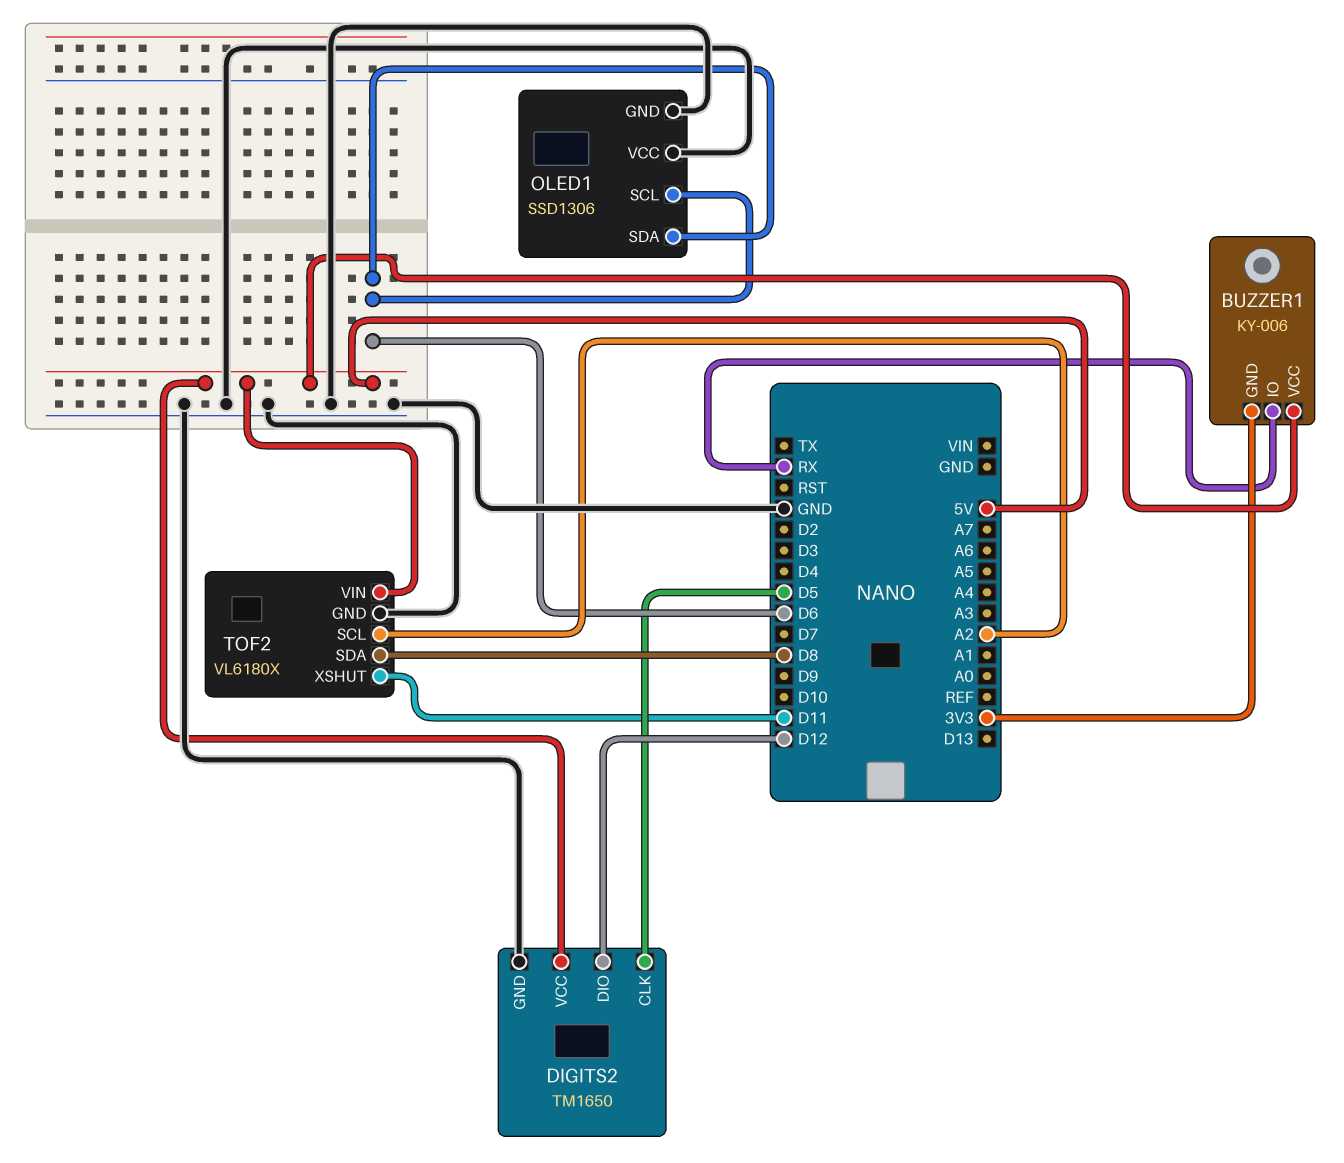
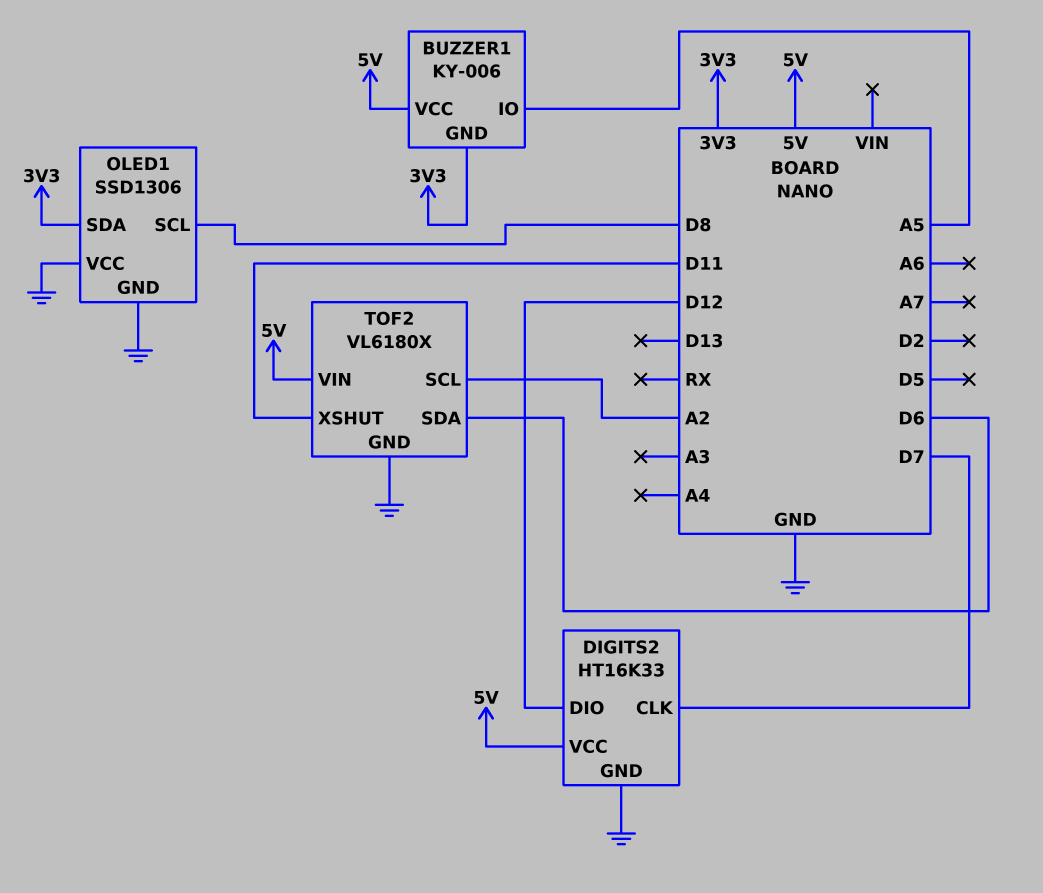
BUZZER1 pin IO: RX -> A5
DIGITS2: TM1650 -> HT16K33
DIGITS2 pin CLK: D5 -> D7
OLED1 pin SCL: D6 -> D8
OLED1 pin SDA: D6 -> 3V3
TOF2 pin SDA: D8 -> D6

